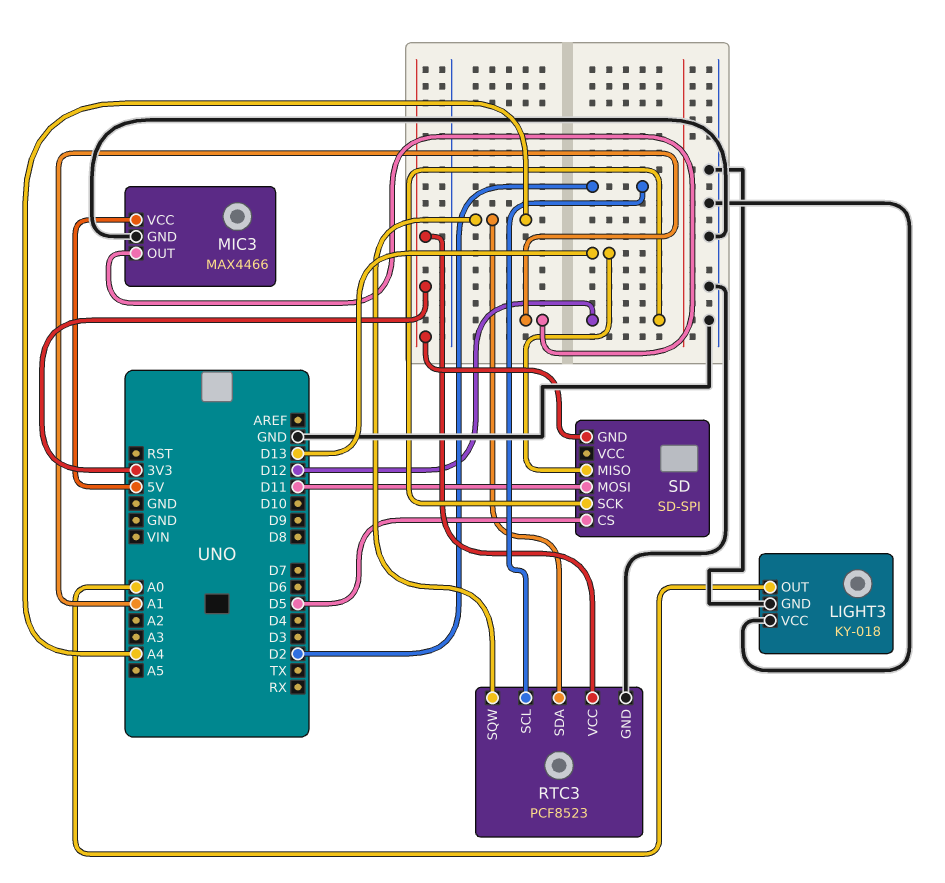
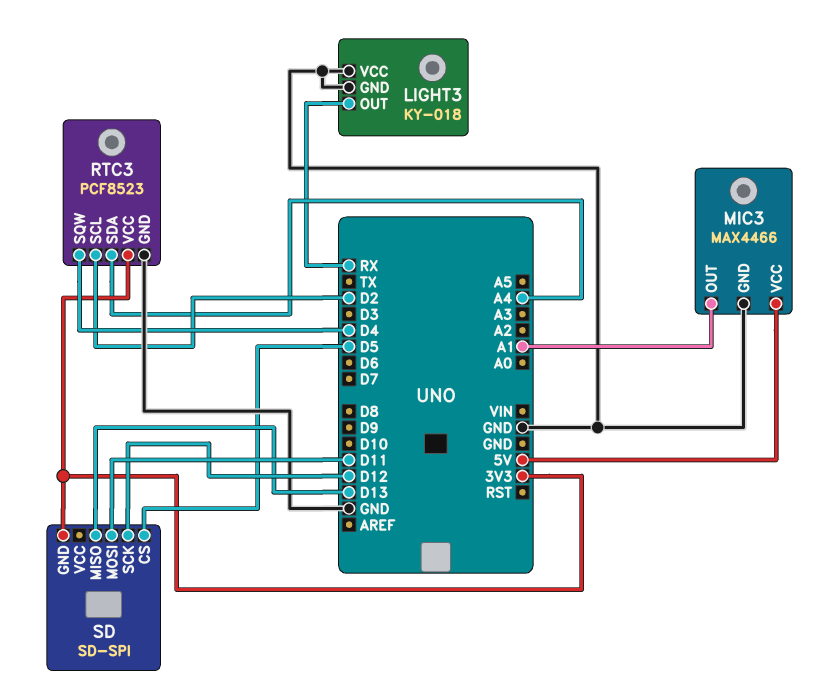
LIGHT3 pin OUT: A0 -> RX
RTC3 pin SQW: A4 -> D4

